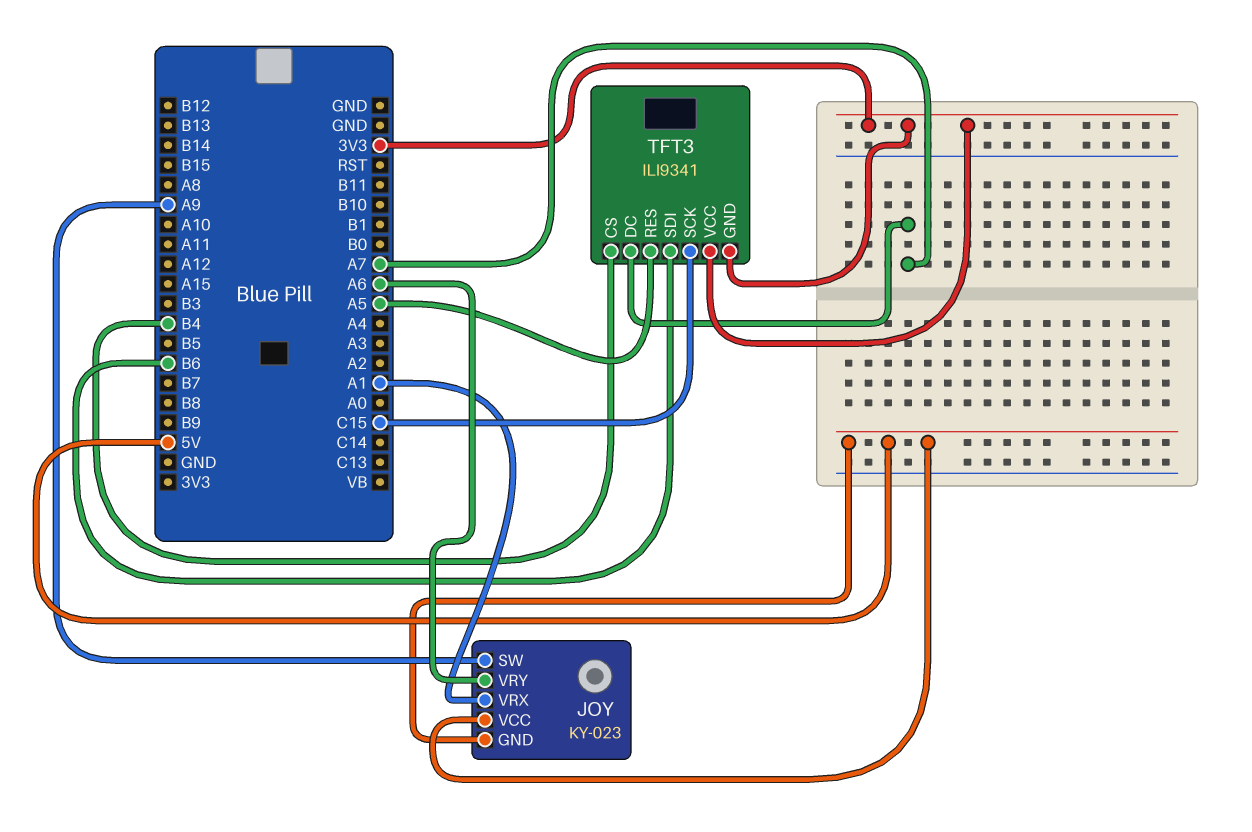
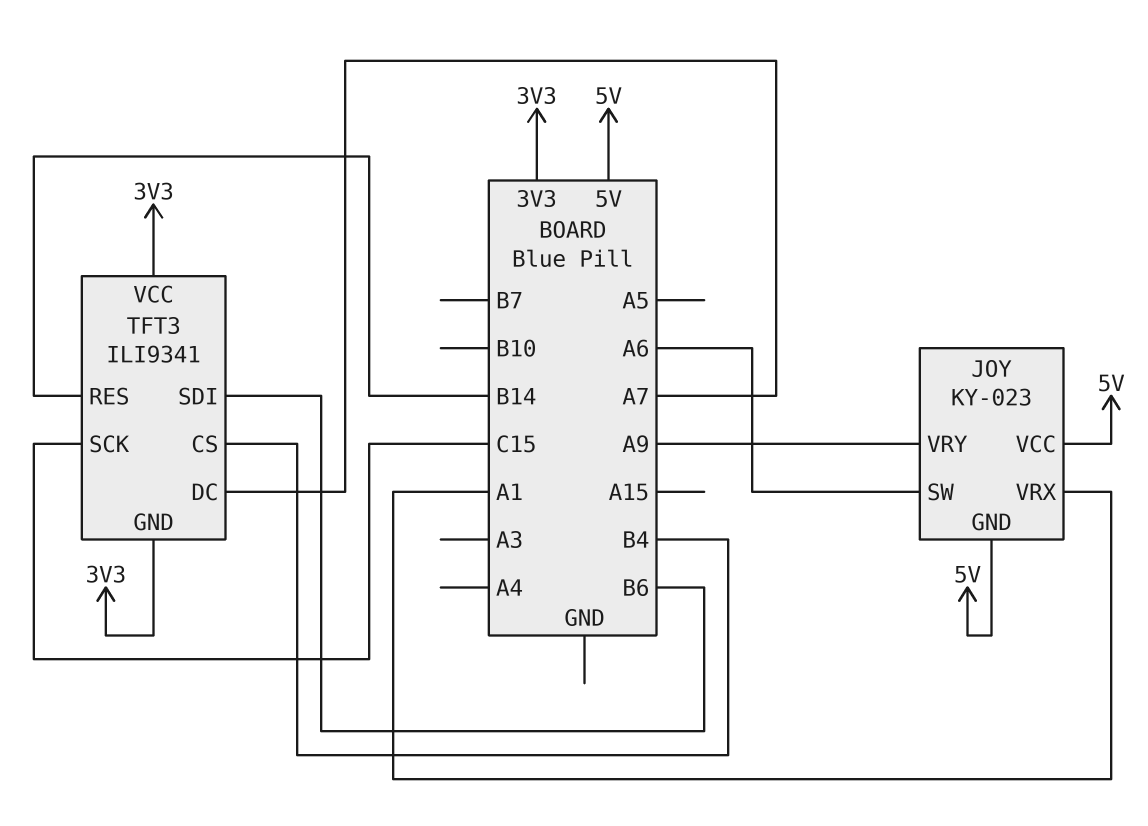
JOY pin SW: A9 -> A6
JOY pin VRY: A6 -> A9
TFT3 pin RES: A5 -> B14

